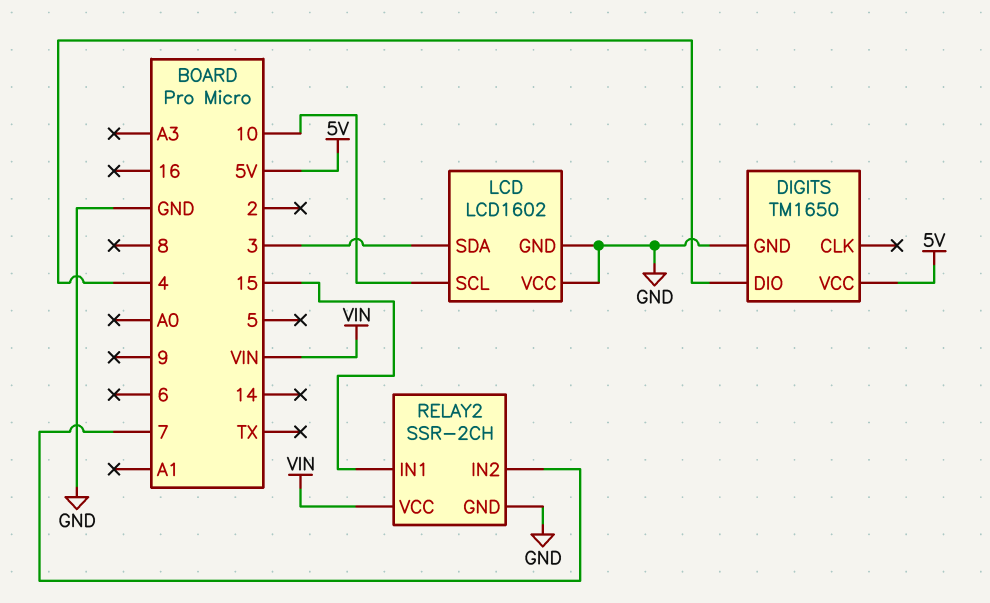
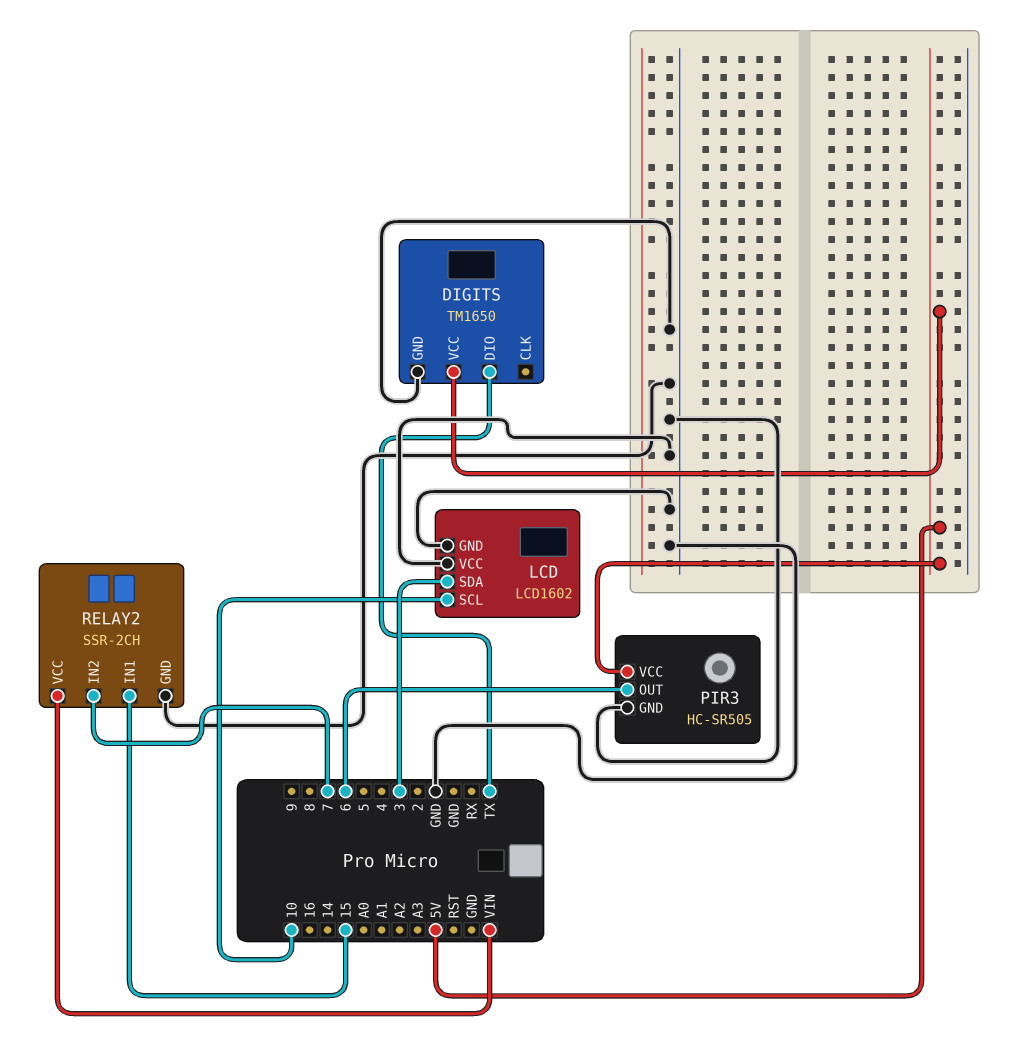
DIGITS pin DIO: 4 -> TX
PIR3: none -> HC-SR505
PIR3 pin GND: none -> GND
PIR3 pin OUT: none -> 6
PIR3 pin VCC: none -> 5V

